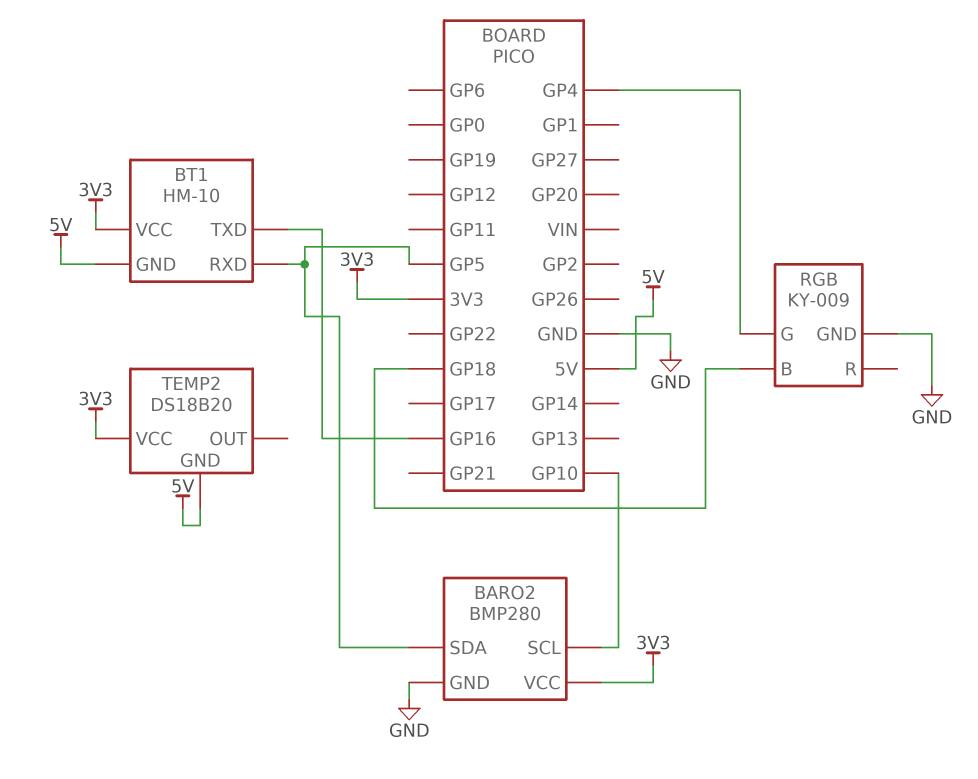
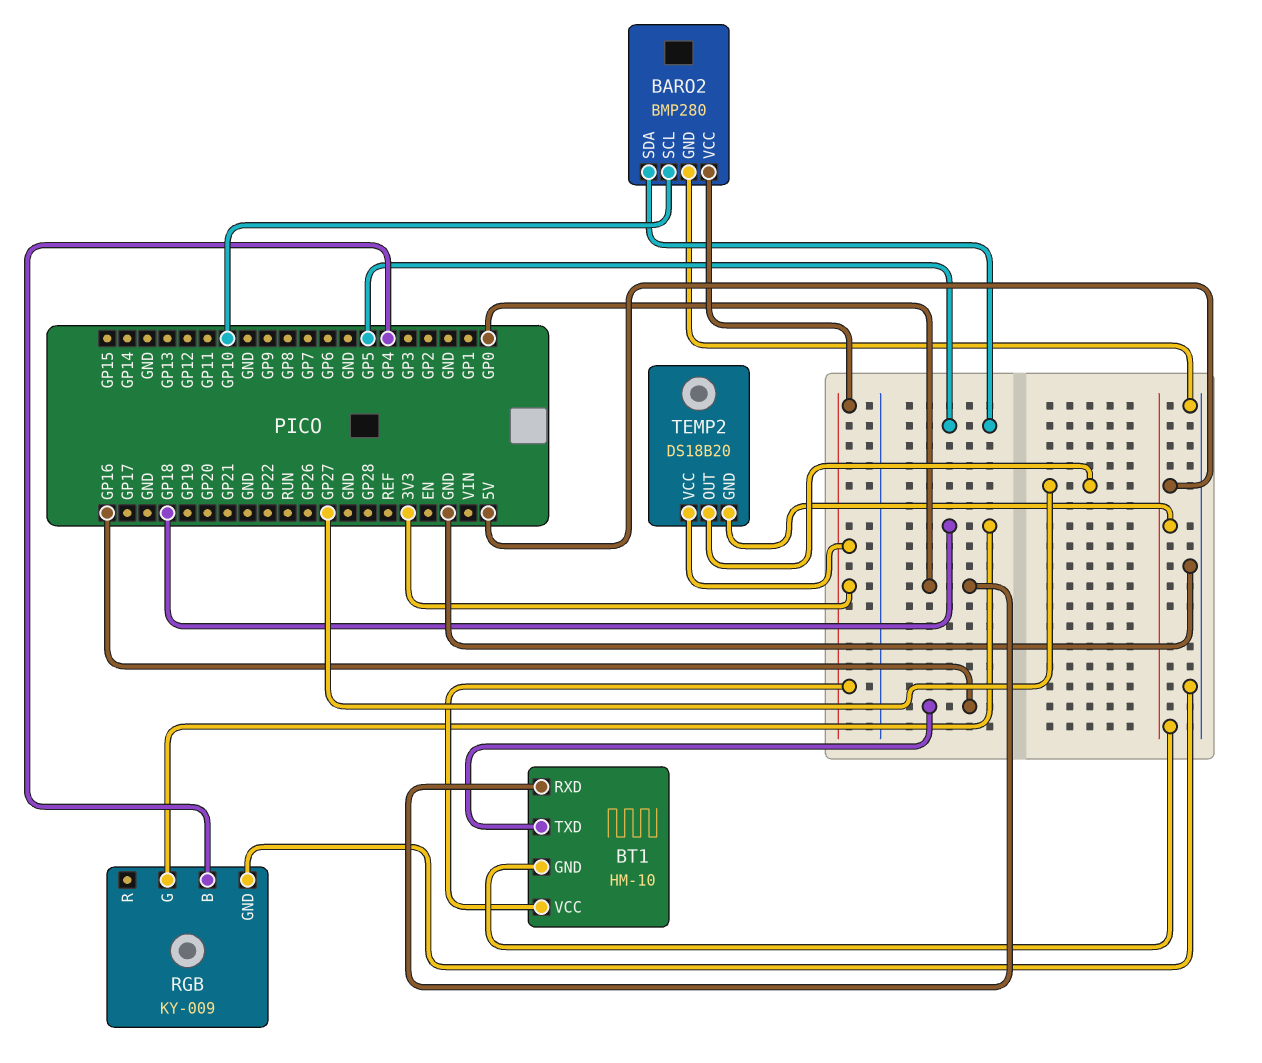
BT1 pin RXD: GP5 -> GP0
RGB pin B: GP18 -> GP4
RGB pin G: GP4 -> GP18
TEMP2 pin OUT: none -> GP27

